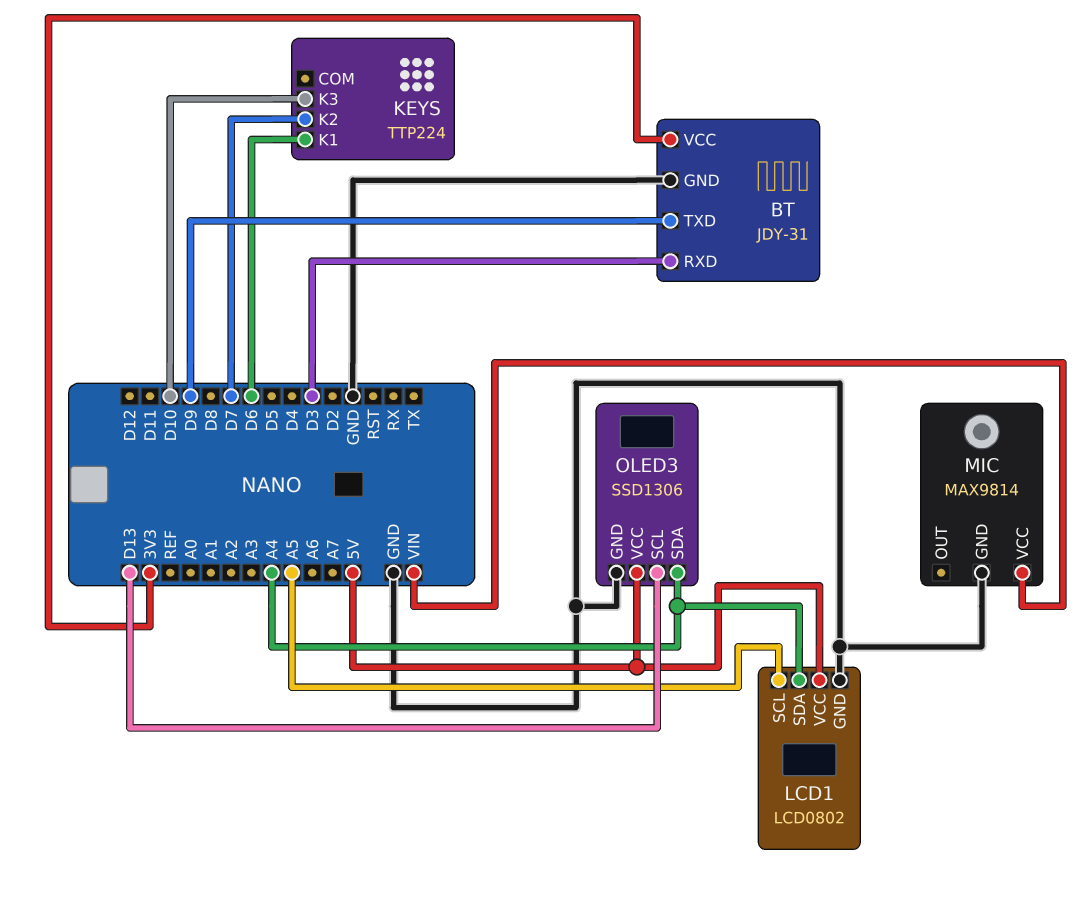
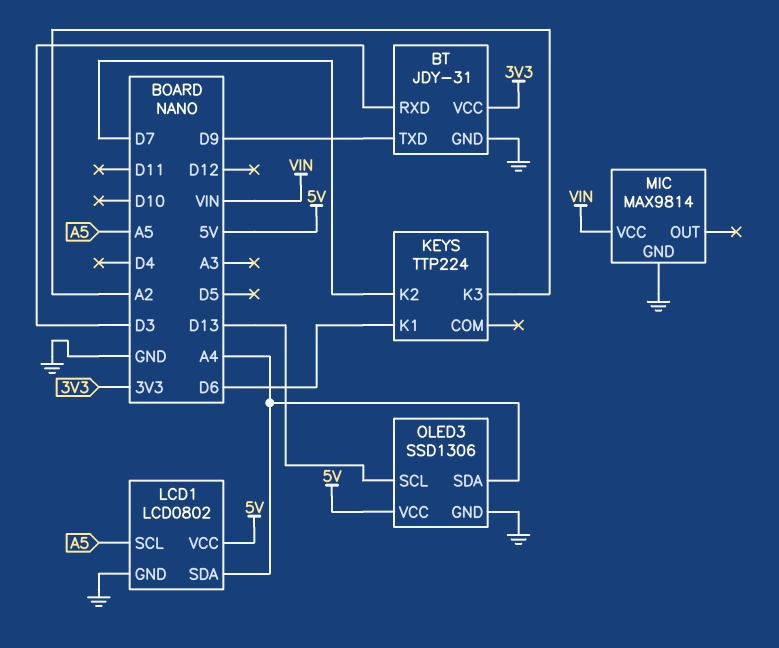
KEYS pin K3: D10 -> A2

